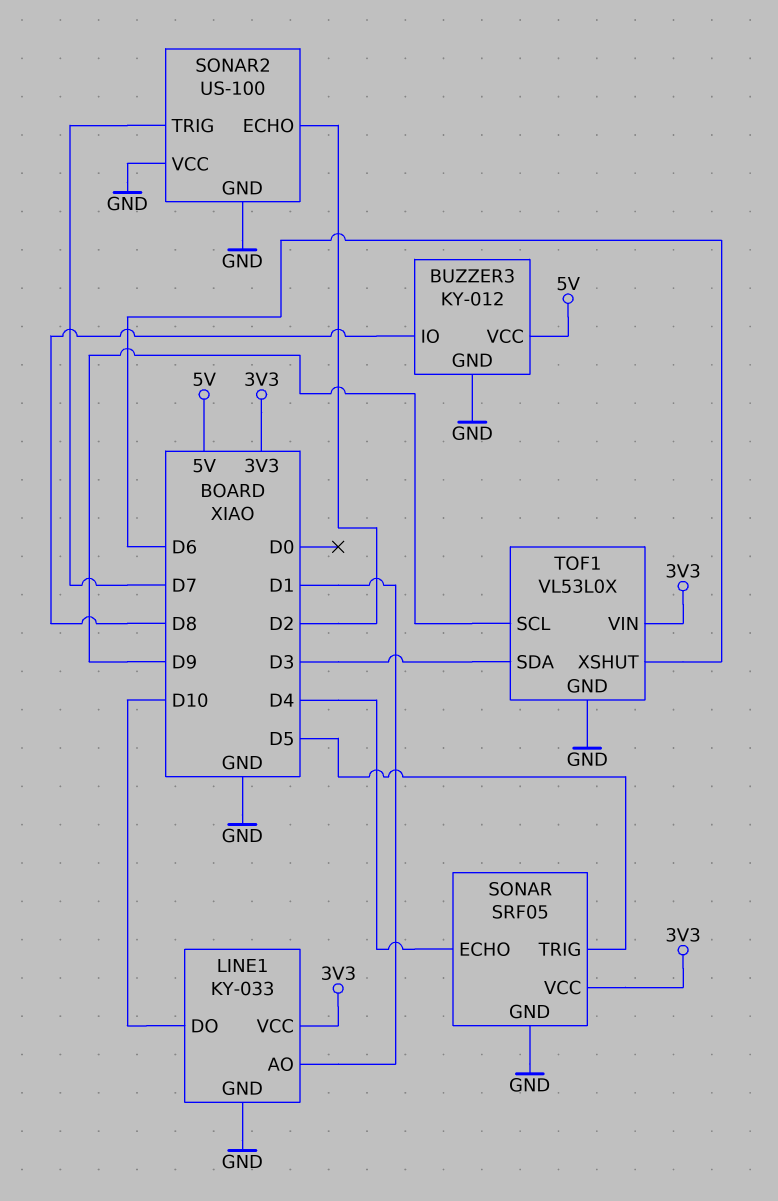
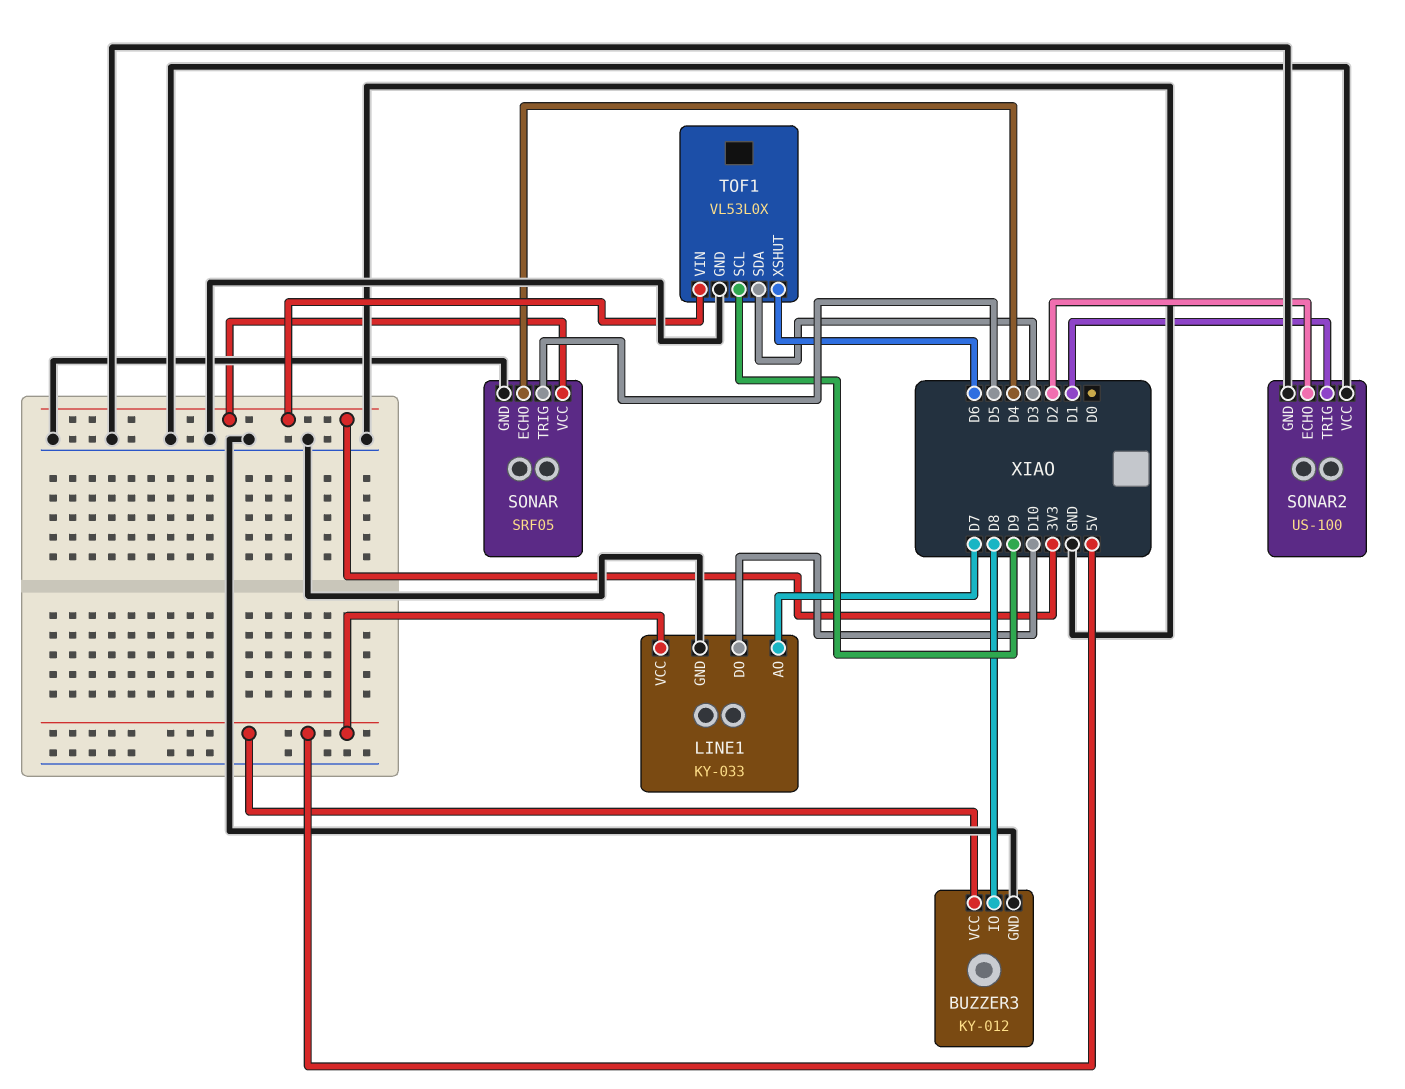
LINE1 pin AO: D1 -> D7
LINE1 pin VCC: 3V3 -> 5V
SONAR2 pin TRIG: D7 -> D1

